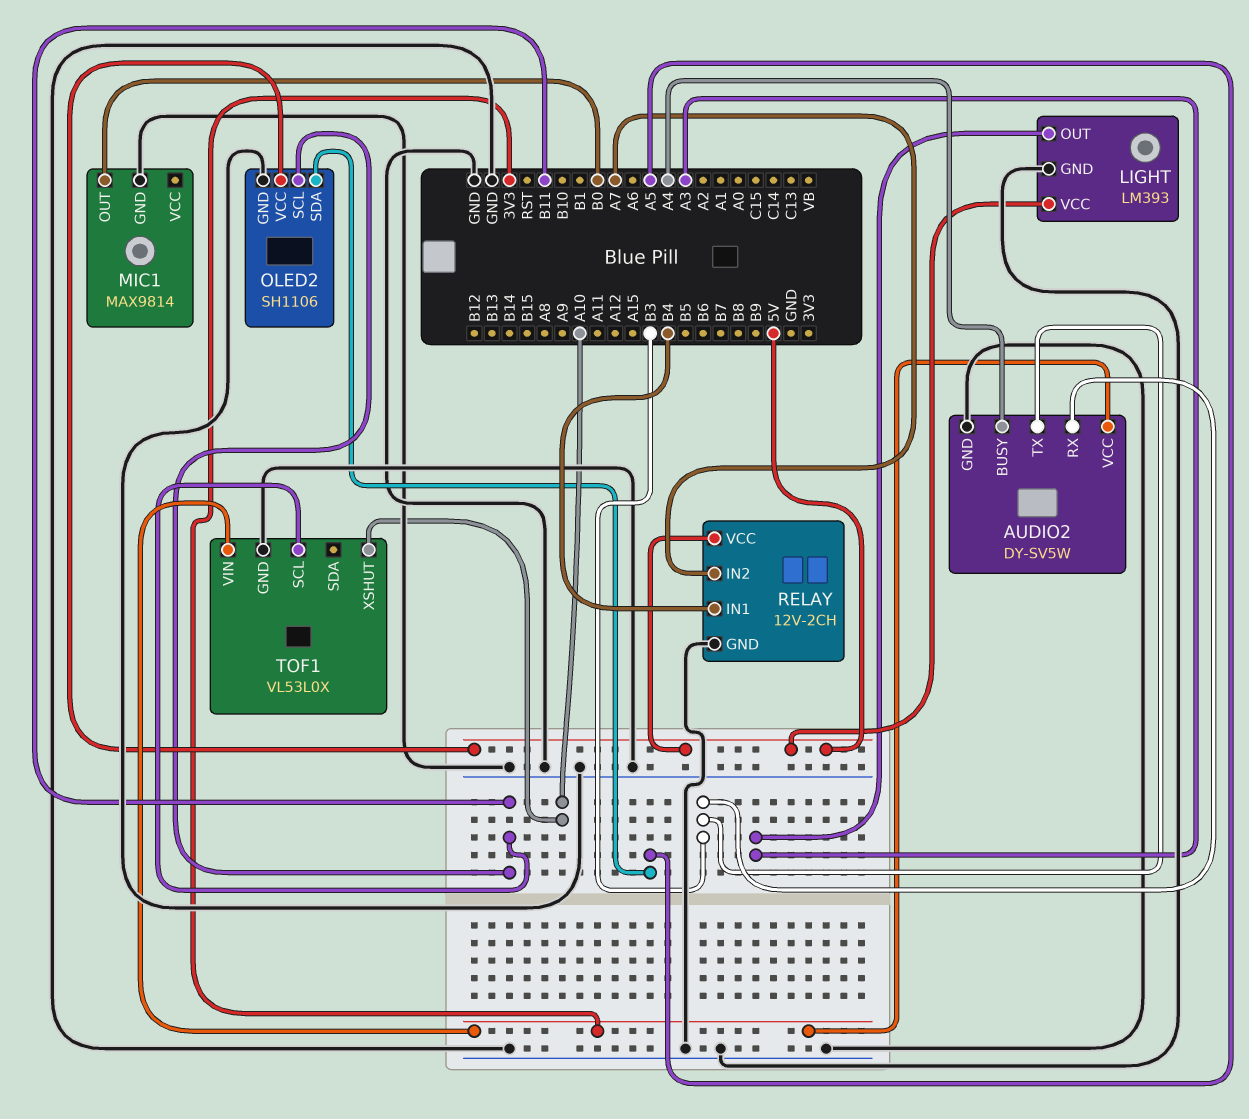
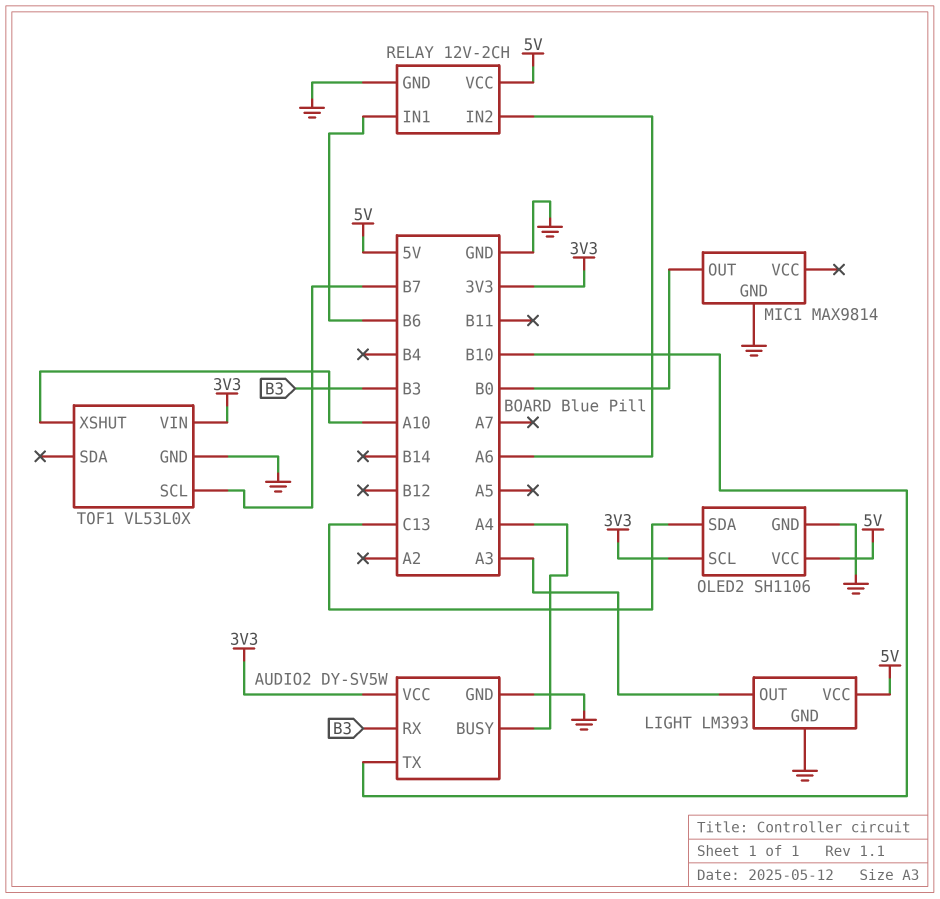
AUDIO2 pin TX: B3 -> B10
OLED2 pin SCL: B11 -> 3V3
OLED2 pin SDA: A5 -> C13
RELAY pin IN1: B4 -> B6
RELAY pin IN2: A7 -> A6
TOF1 pin SCL: B11 -> B7

